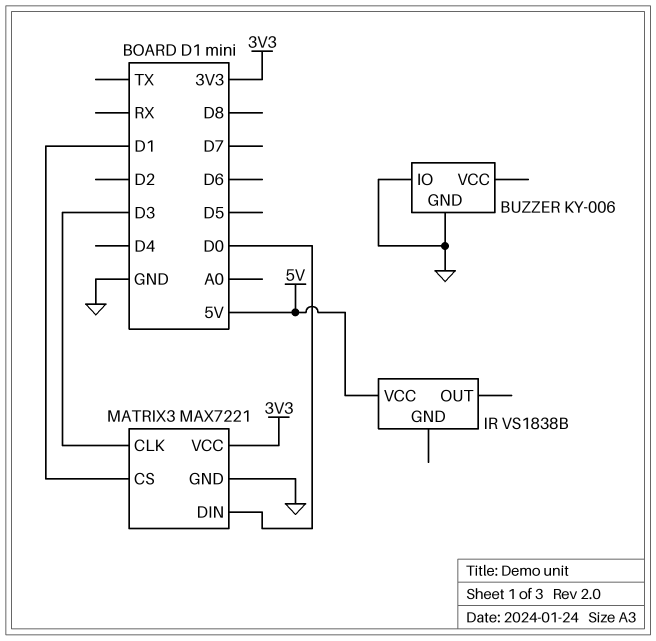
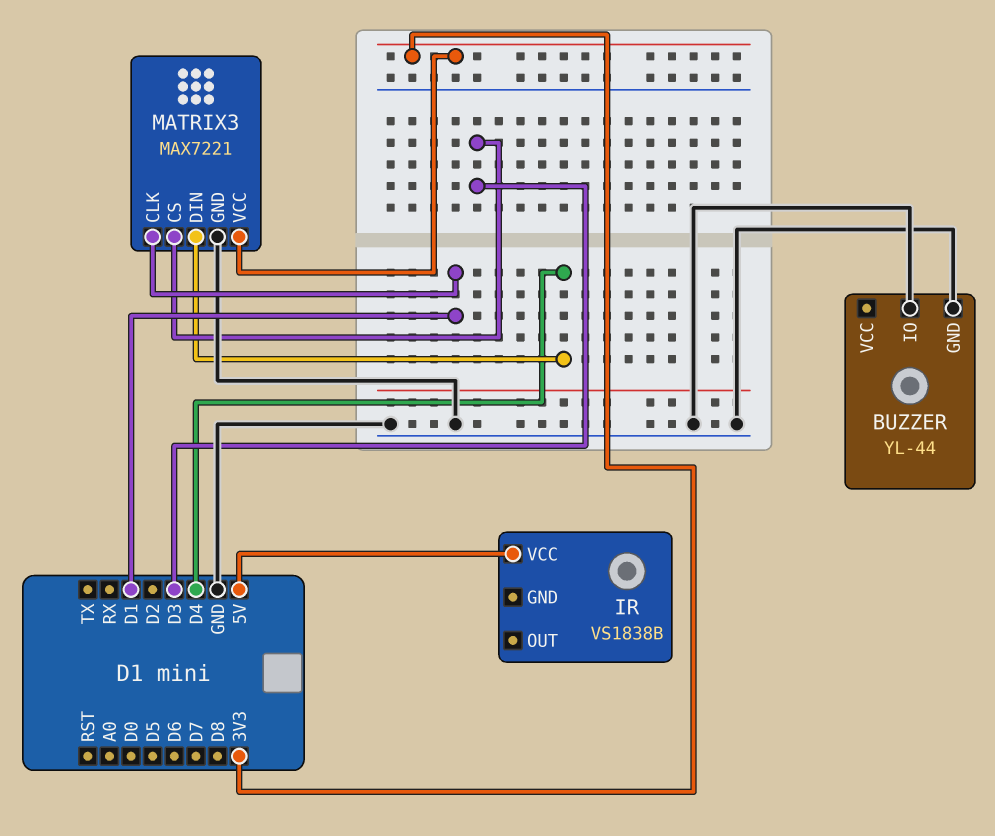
BUZZER: KY-006 -> YL-44
MATRIX3 pin CLK: D3 -> D1
MATRIX3 pin CS: D1 -> D3
MATRIX3 pin DIN: D0 -> D4

